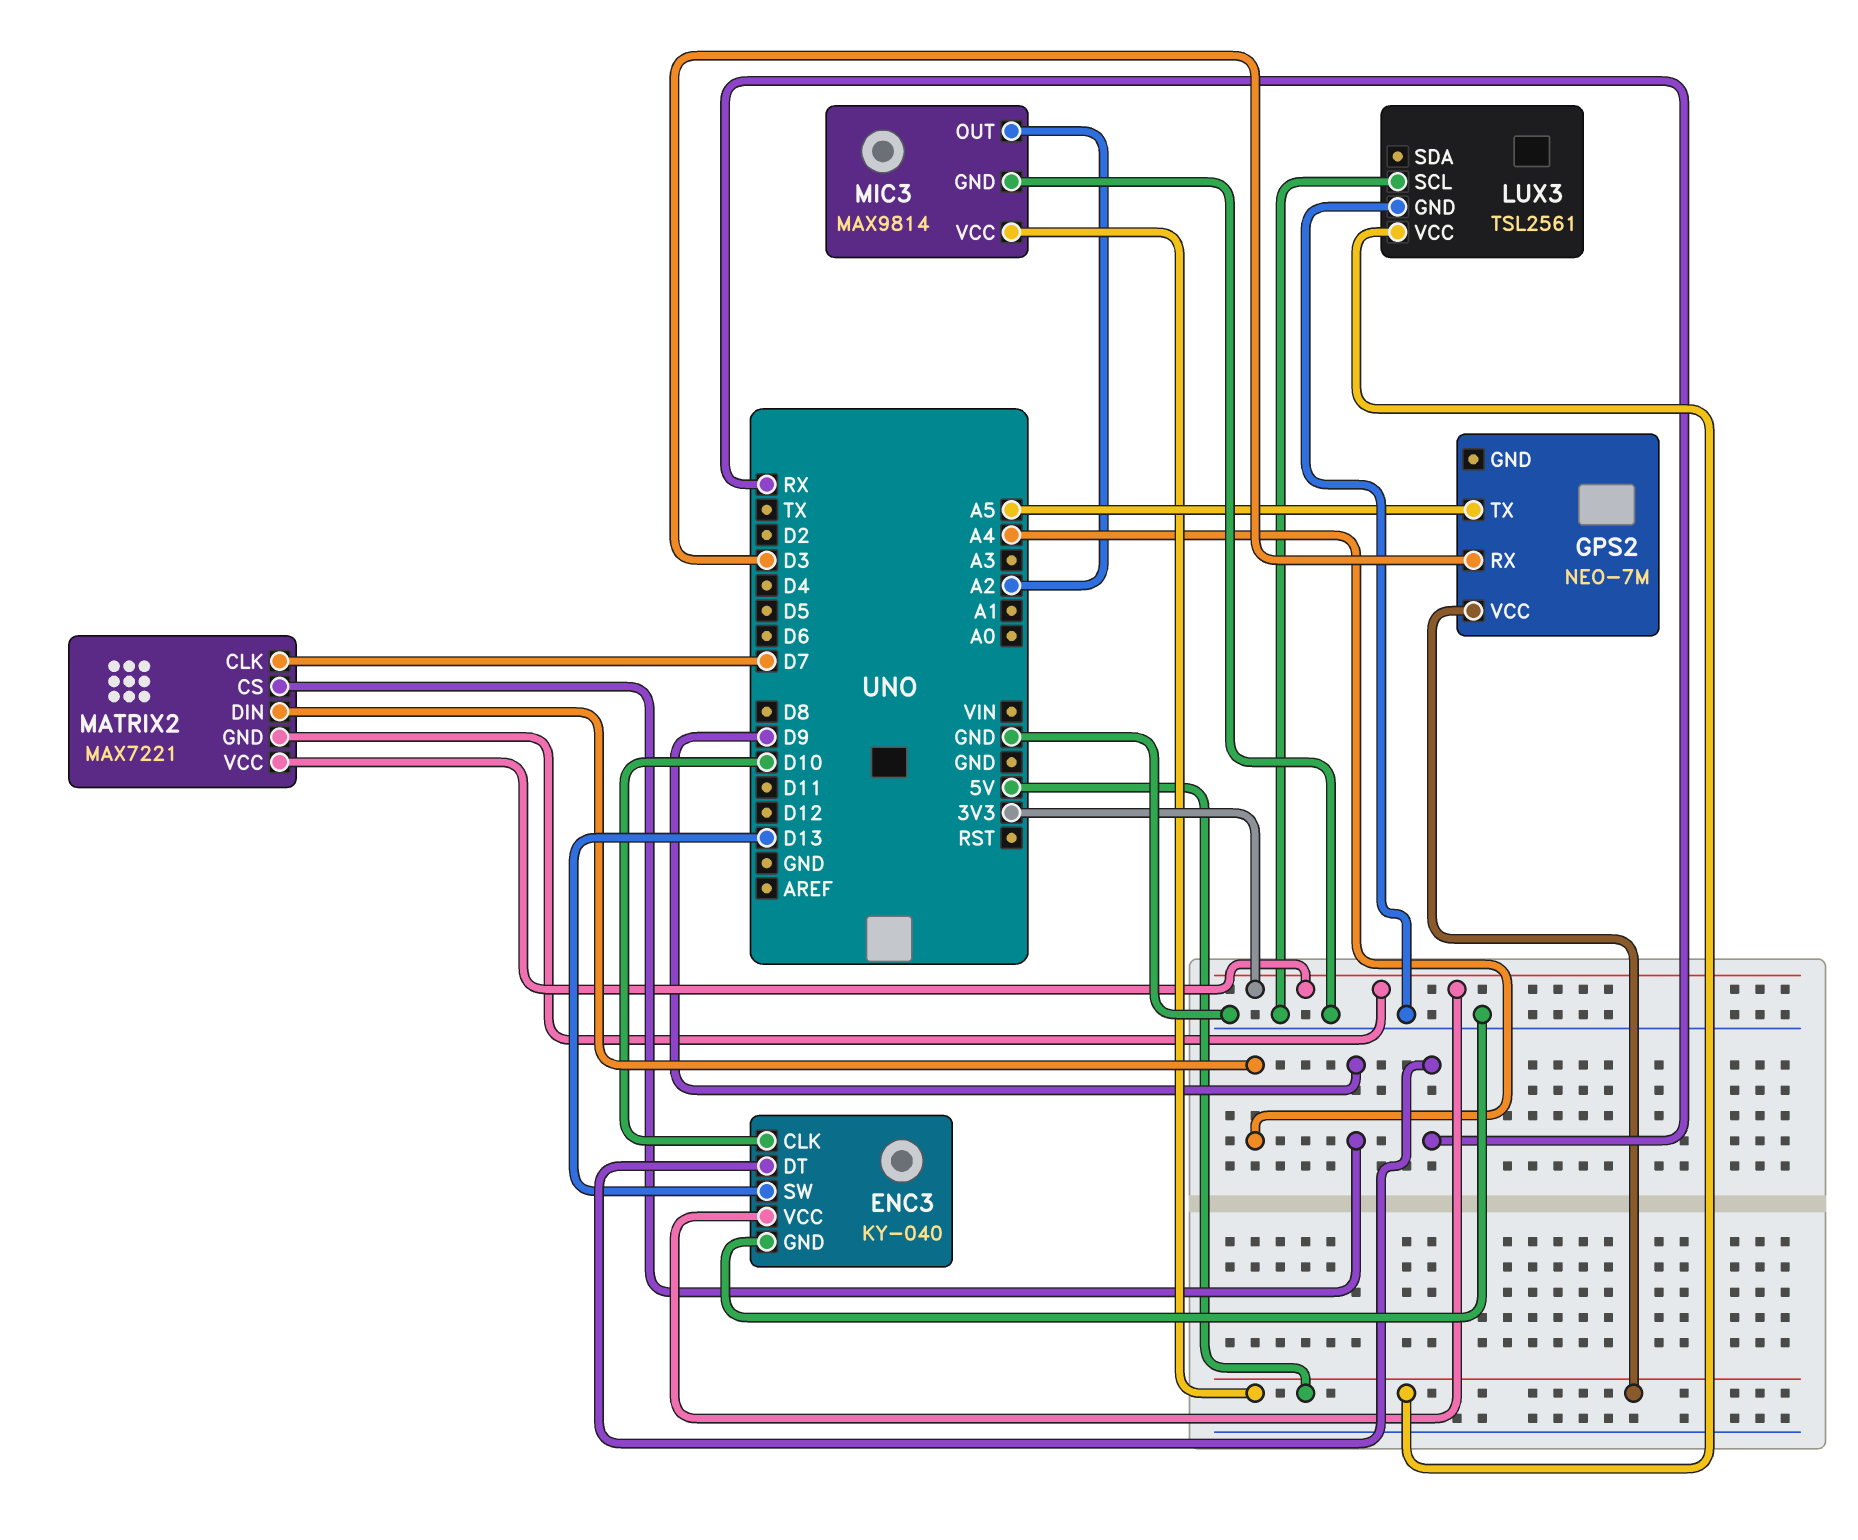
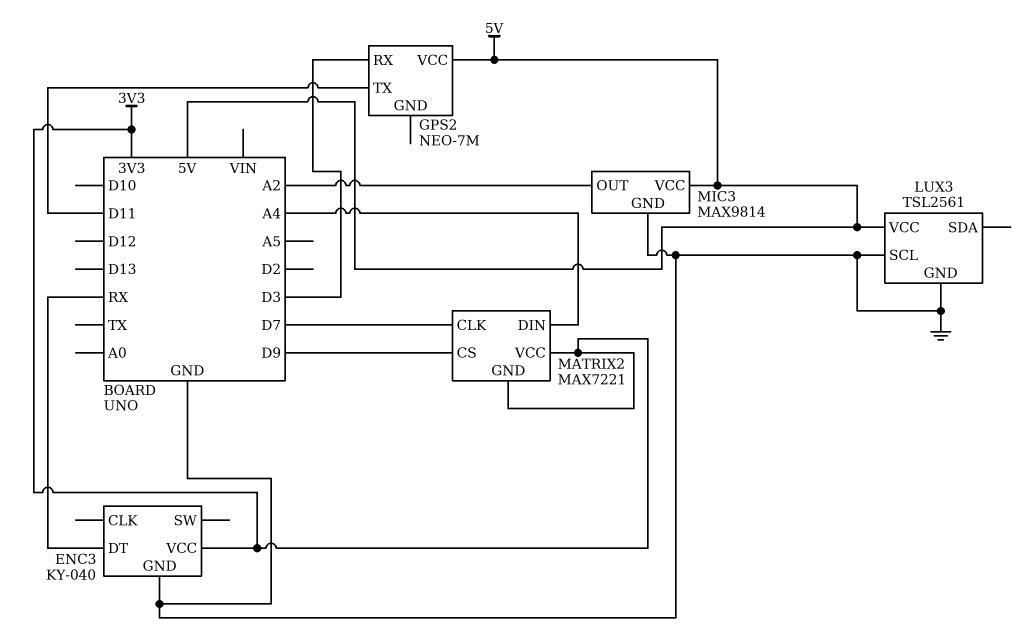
ENC3 pin CLK: D10 -> none
ENC3 pin SW: D13 -> none
GPS2 pin TX: A5 -> D11

